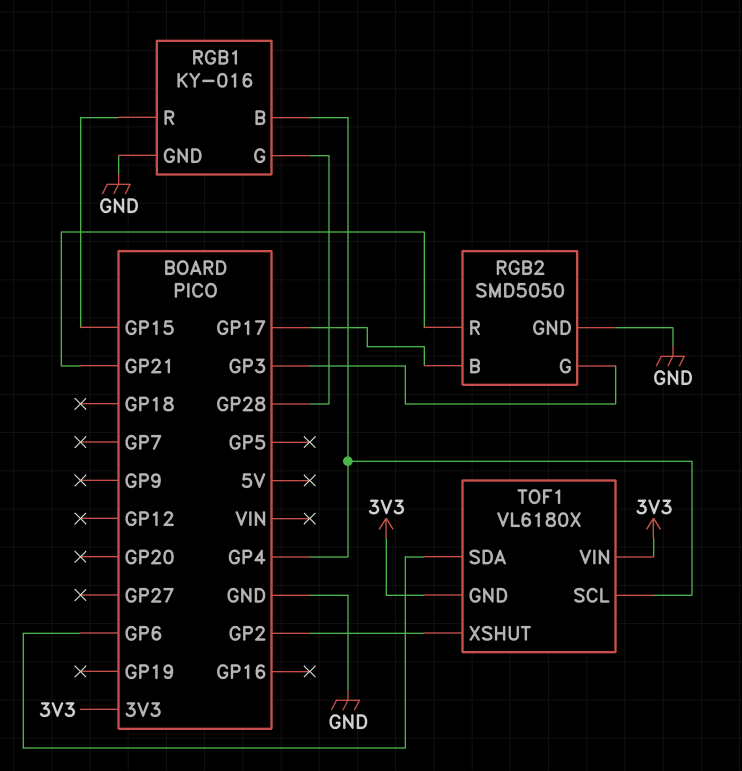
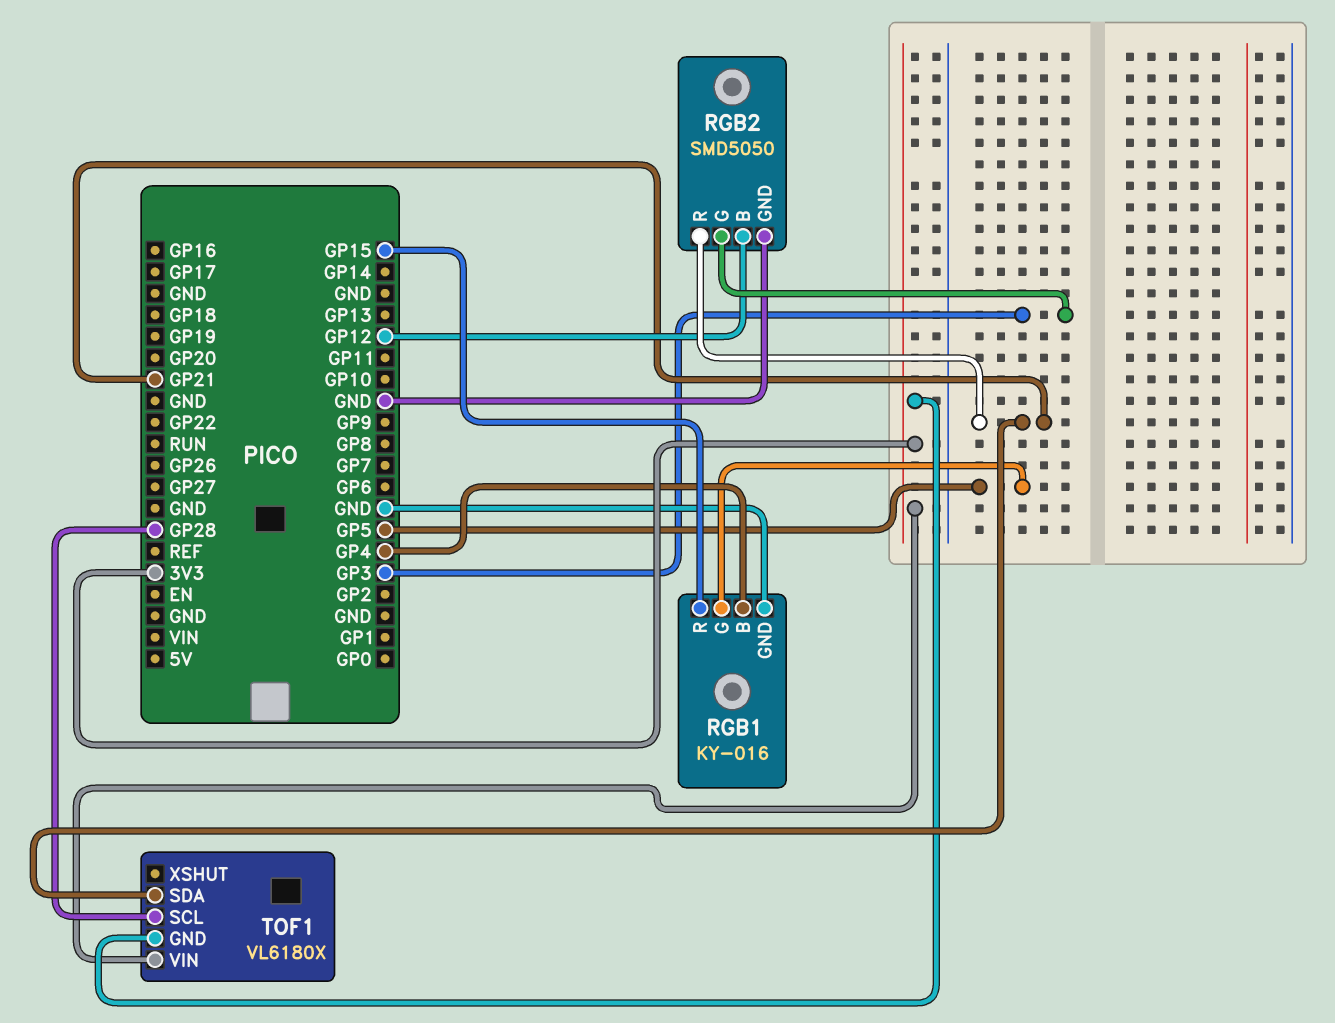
RGB1 pin G: GP28 -> GP5
RGB2 pin B: GP17 -> GP12
TOF1 pin SCL: GP4 -> GP28
TOF1 pin SDA: GP6 -> GP21
TOF1 pin XSHUT: GP2 -> none

